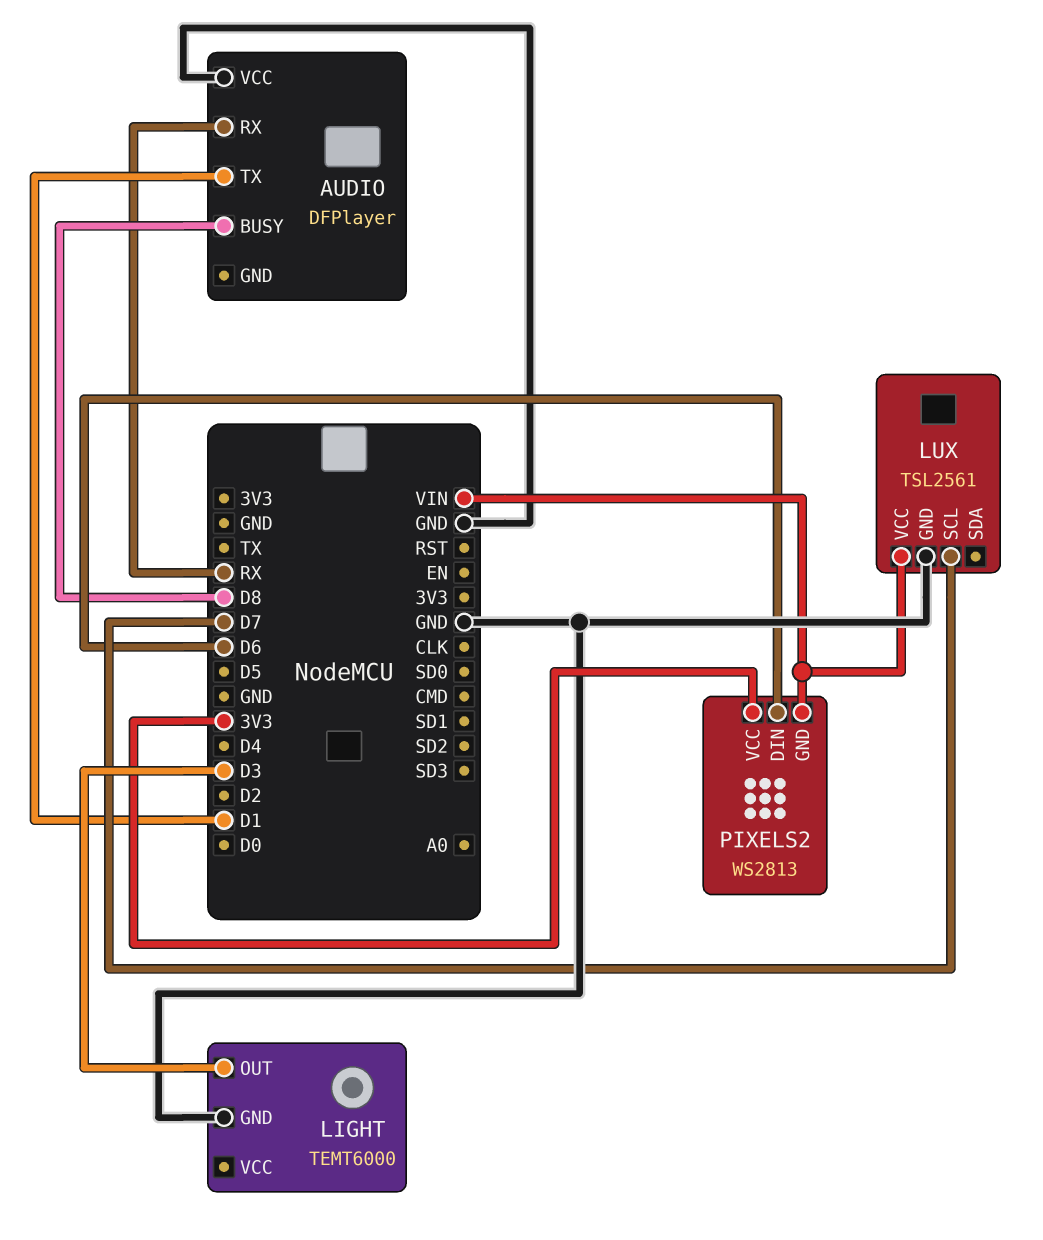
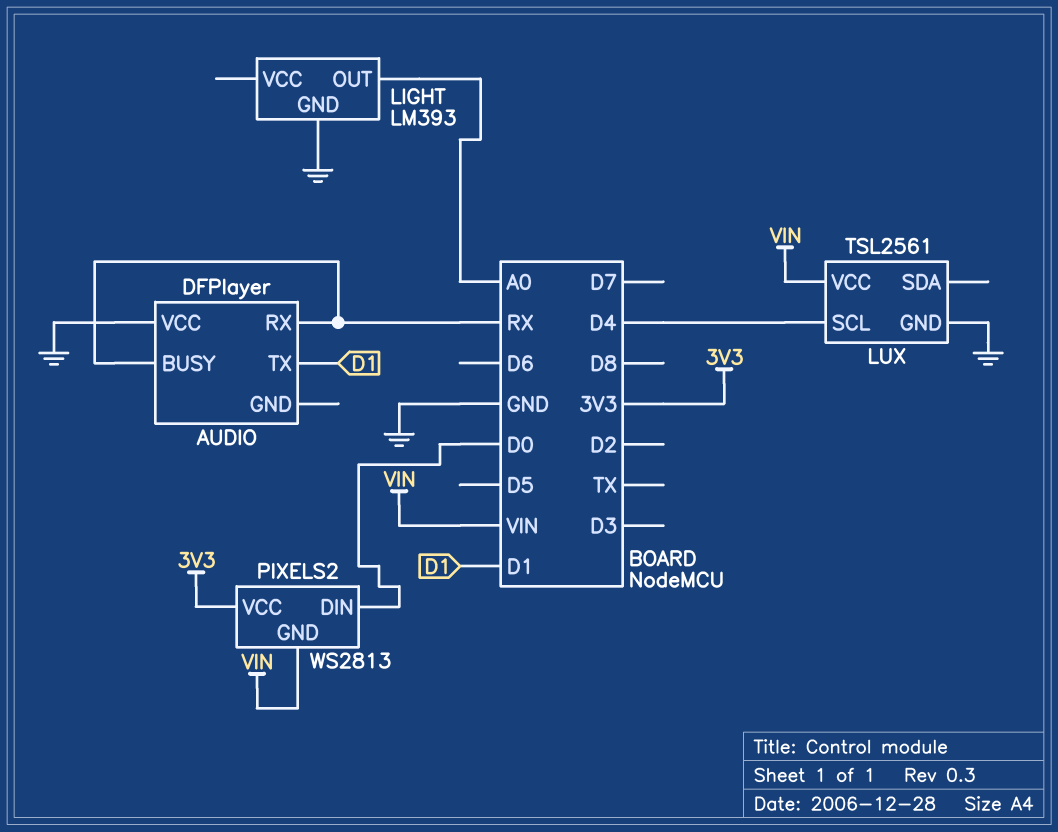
AUDIO pin BUSY: D8 -> RX
LIGHT: TEMT6000 -> LM393
LIGHT pin OUT: D3 -> A0
LUX pin SCL: D7 -> D4
PIXELS2 pin DIN: D6 -> D0

